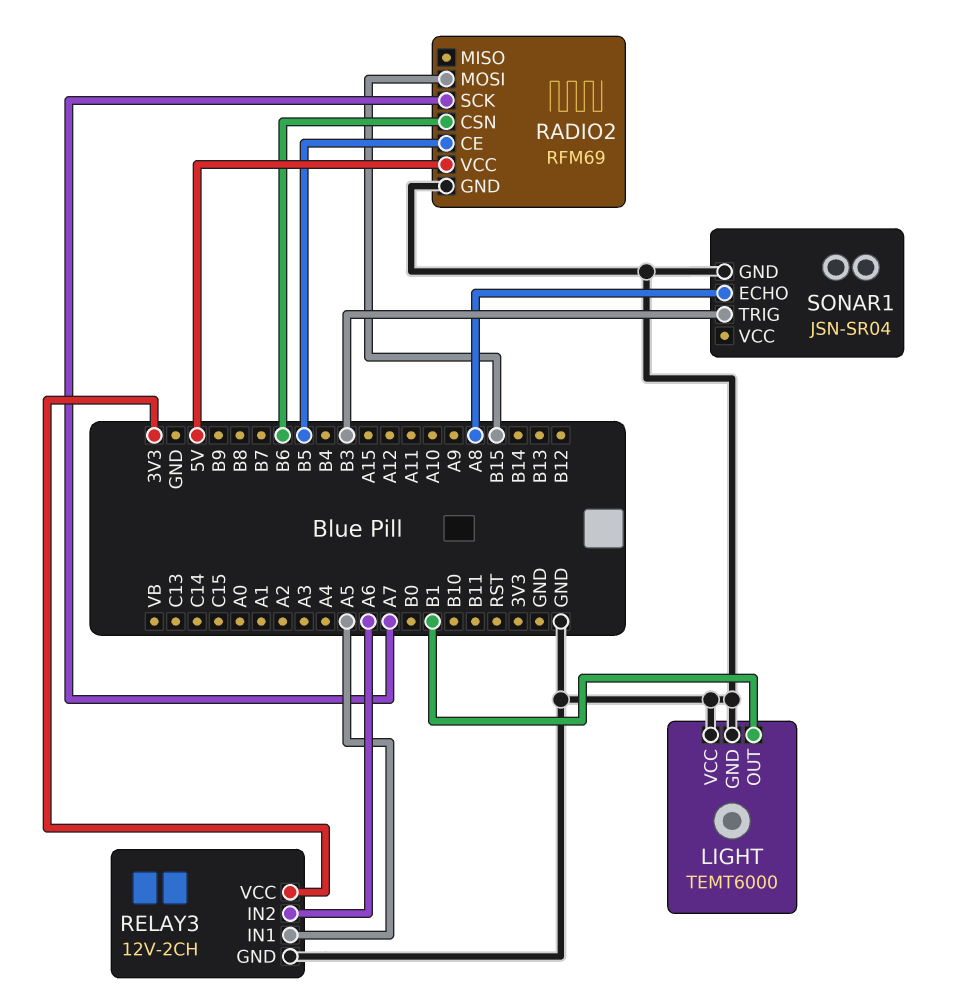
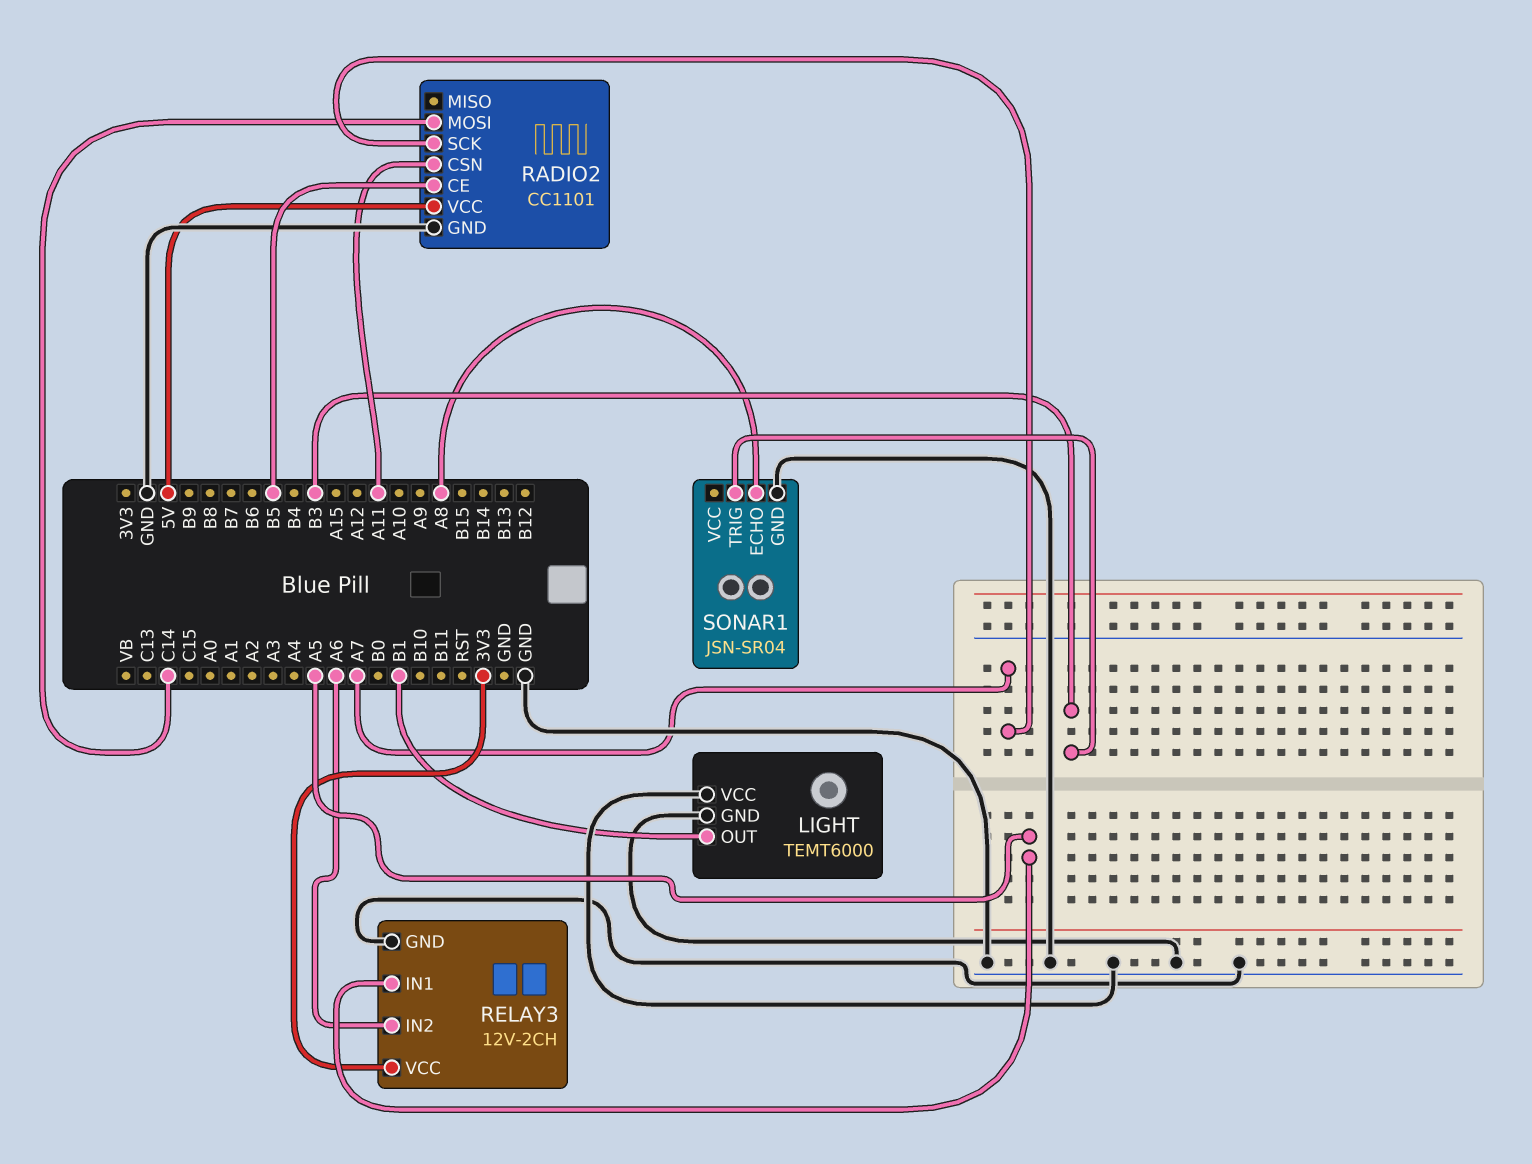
RADIO2: RFM69 -> CC1101
RADIO2 pin CSN: B6 -> A11
RADIO2 pin MOSI: B15 -> C14

